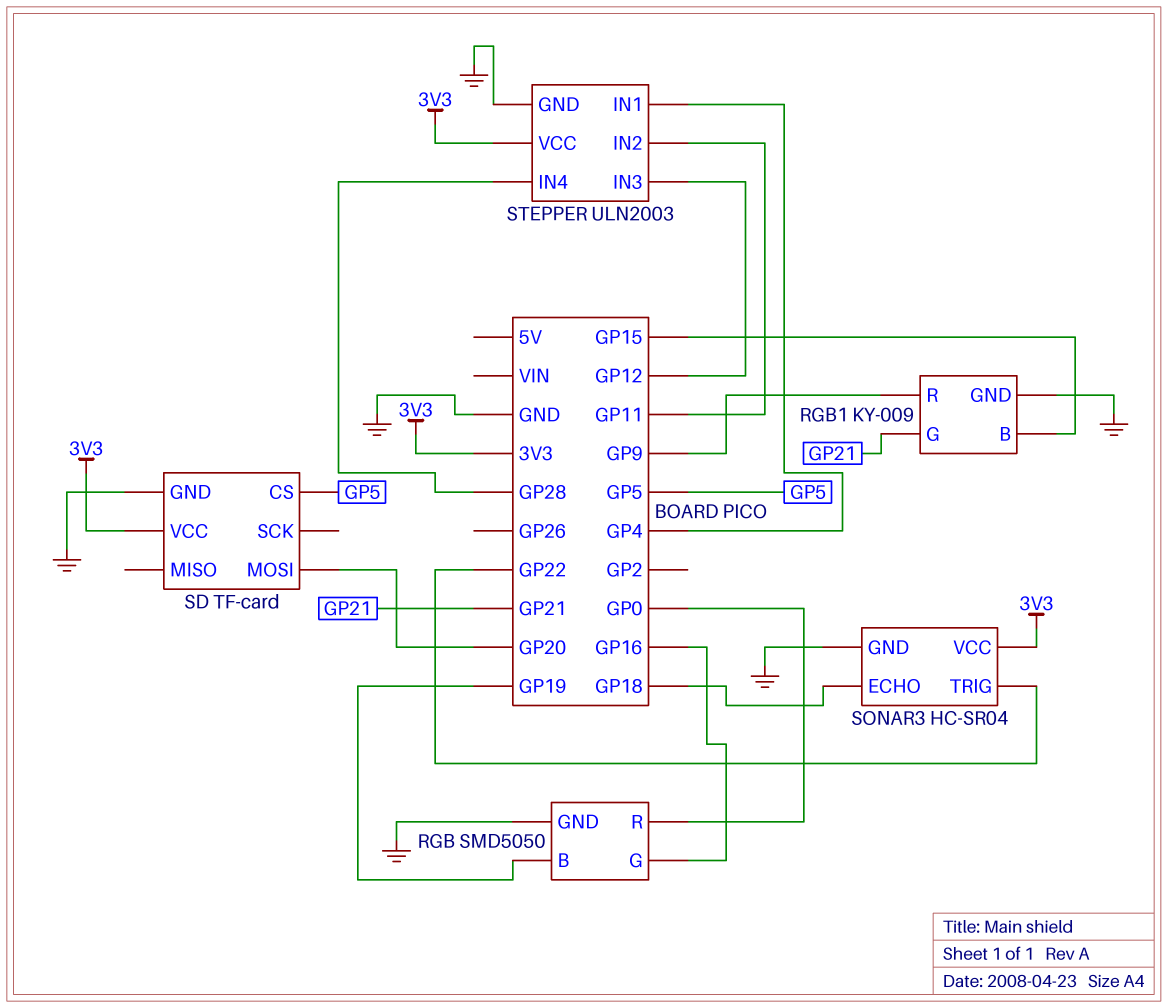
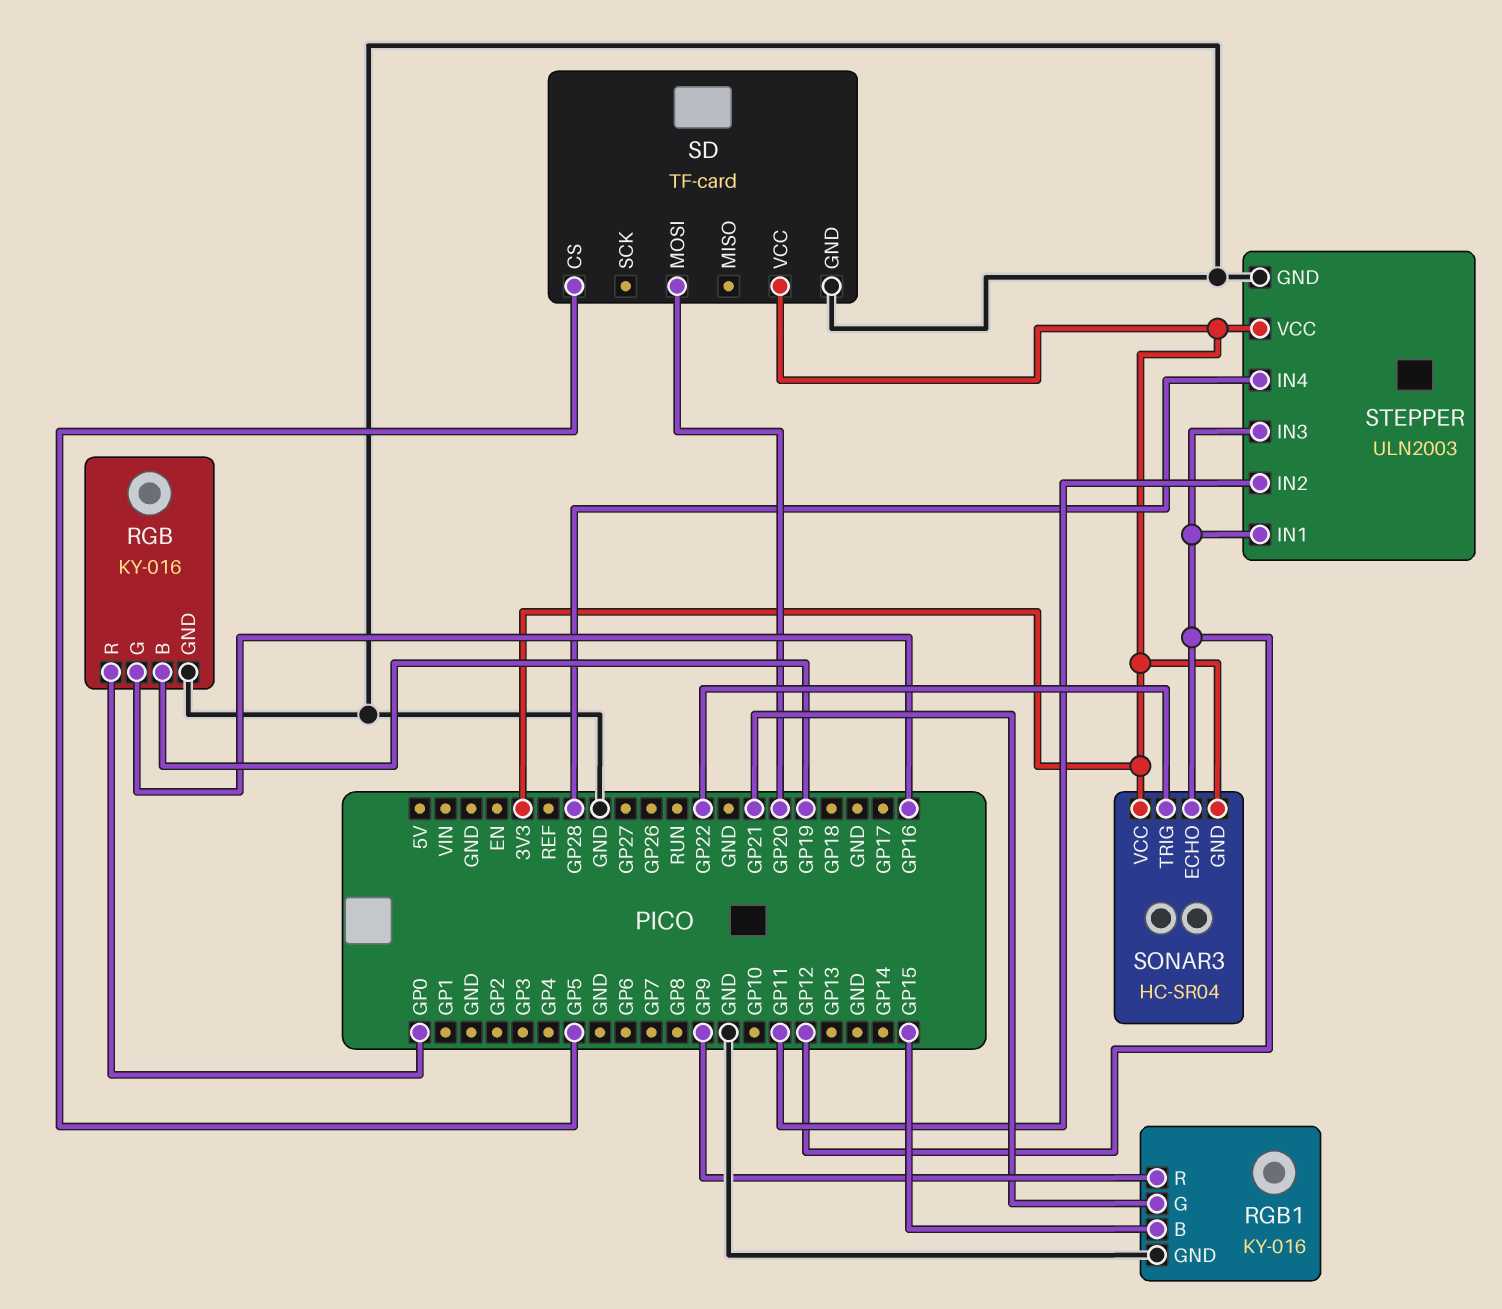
RGB: SMD5050 -> KY-016
RGB1: KY-009 -> KY-016
SONAR3 pin ECHO: GP18 -> GP12
SONAR3 pin GND: GND -> 3V3
STEPPER pin IN1: GP4 -> GP12

